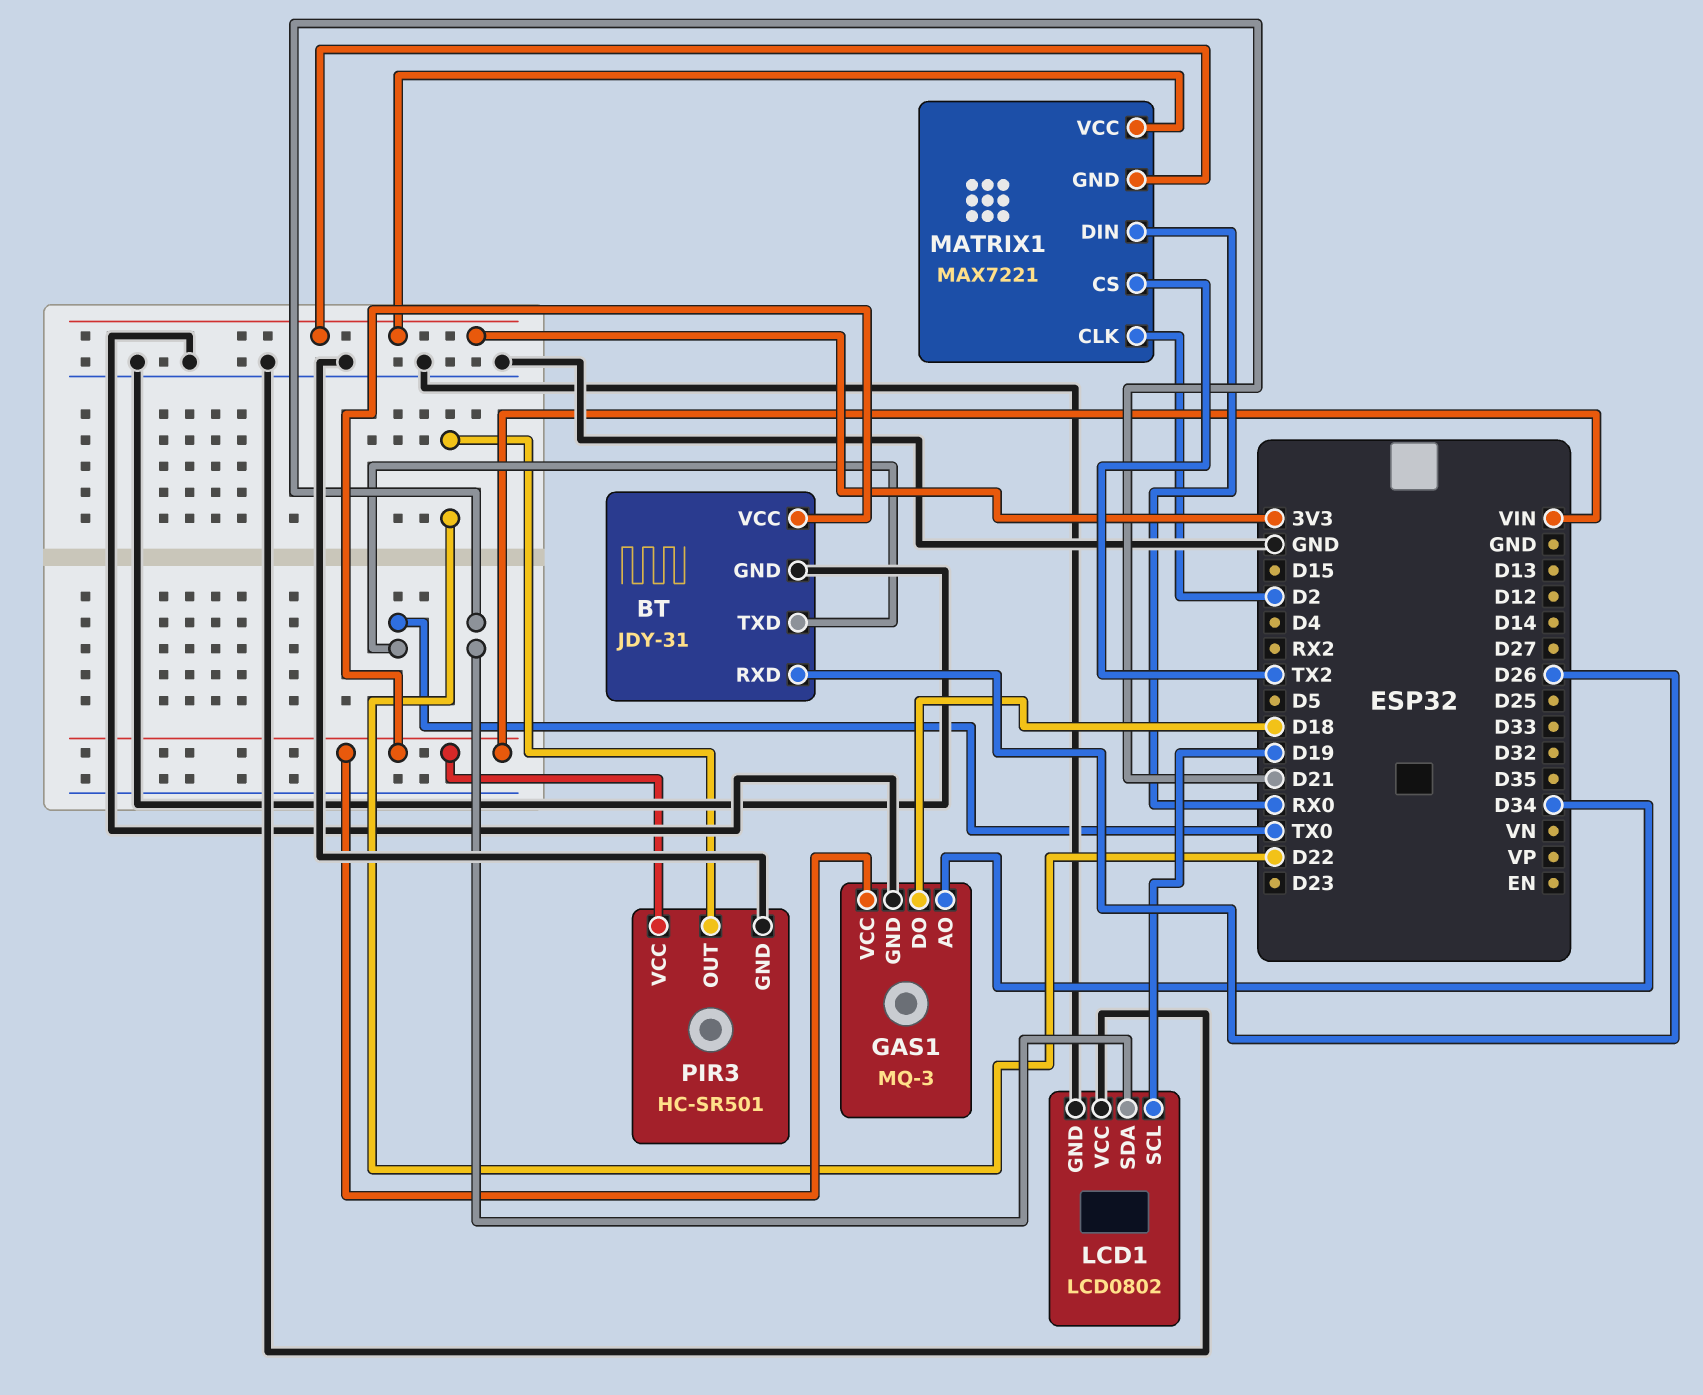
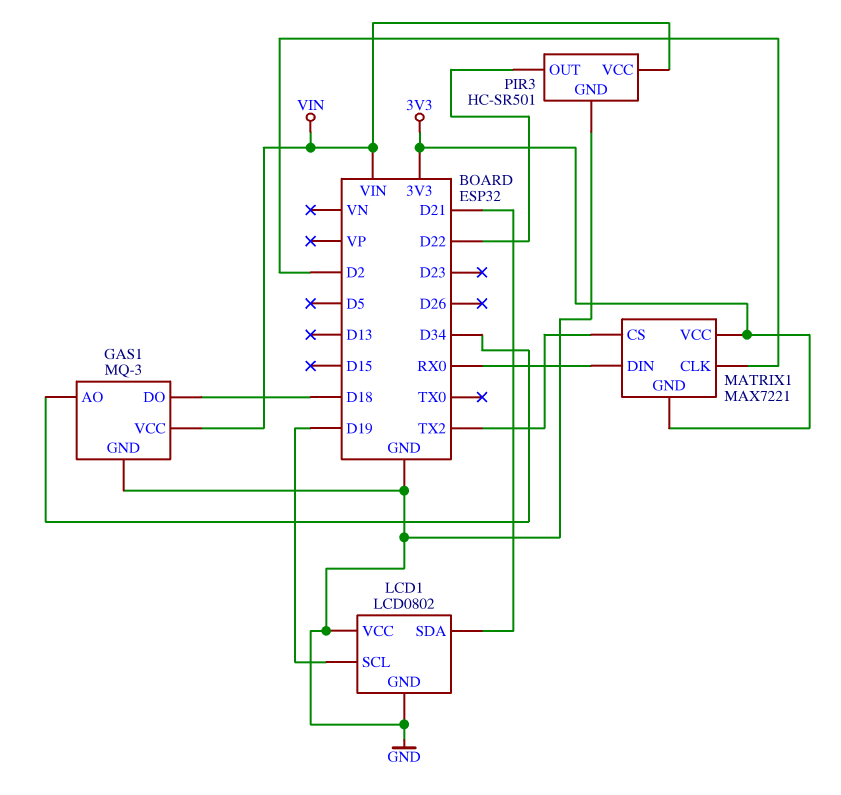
BT: JDY-31 -> none
BT pin GND: GND -> none
BT pin RXD: D26 -> none
BT pin TXD: TX0 -> none
BT pin VCC: VIN -> none

